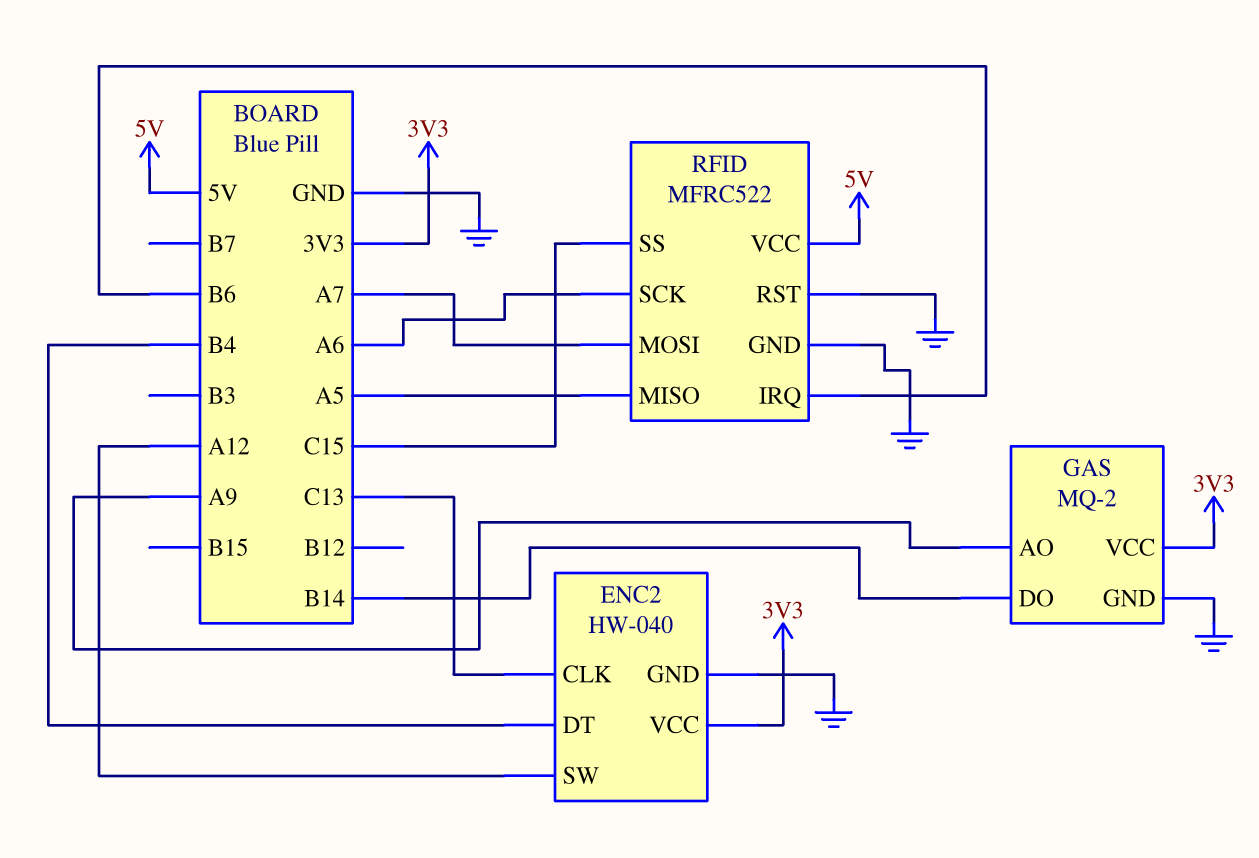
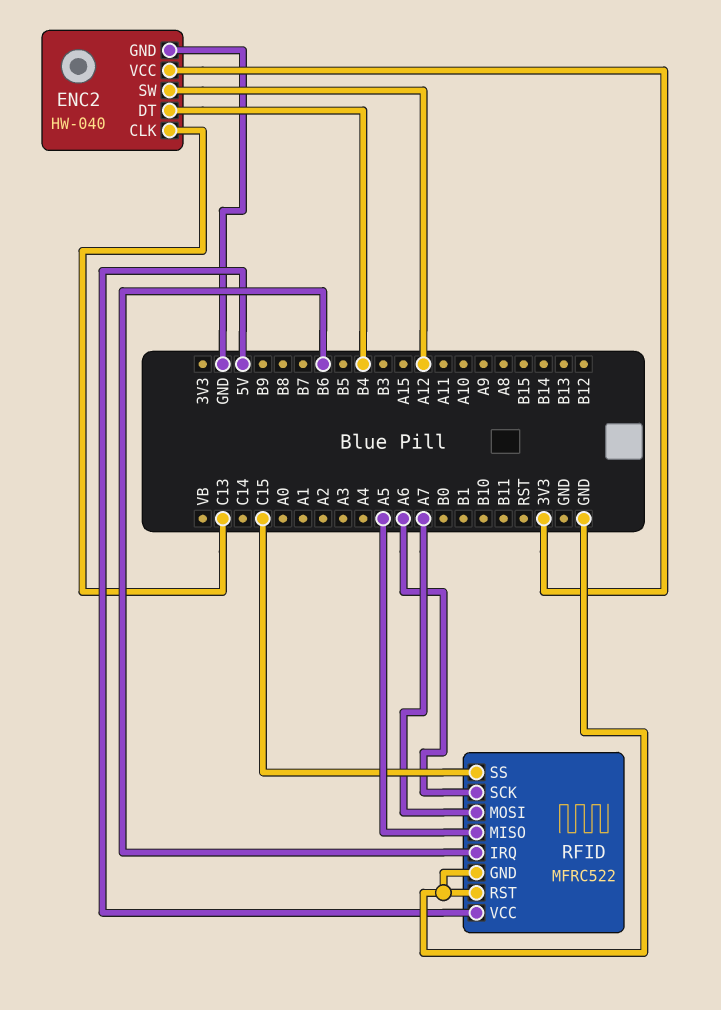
GAS: MQ-2 -> none
GAS pin AO: A9 -> none
GAS pin DO: B14 -> none
GAS pin GND: GND -> none
GAS pin VCC: 3V3 -> none

